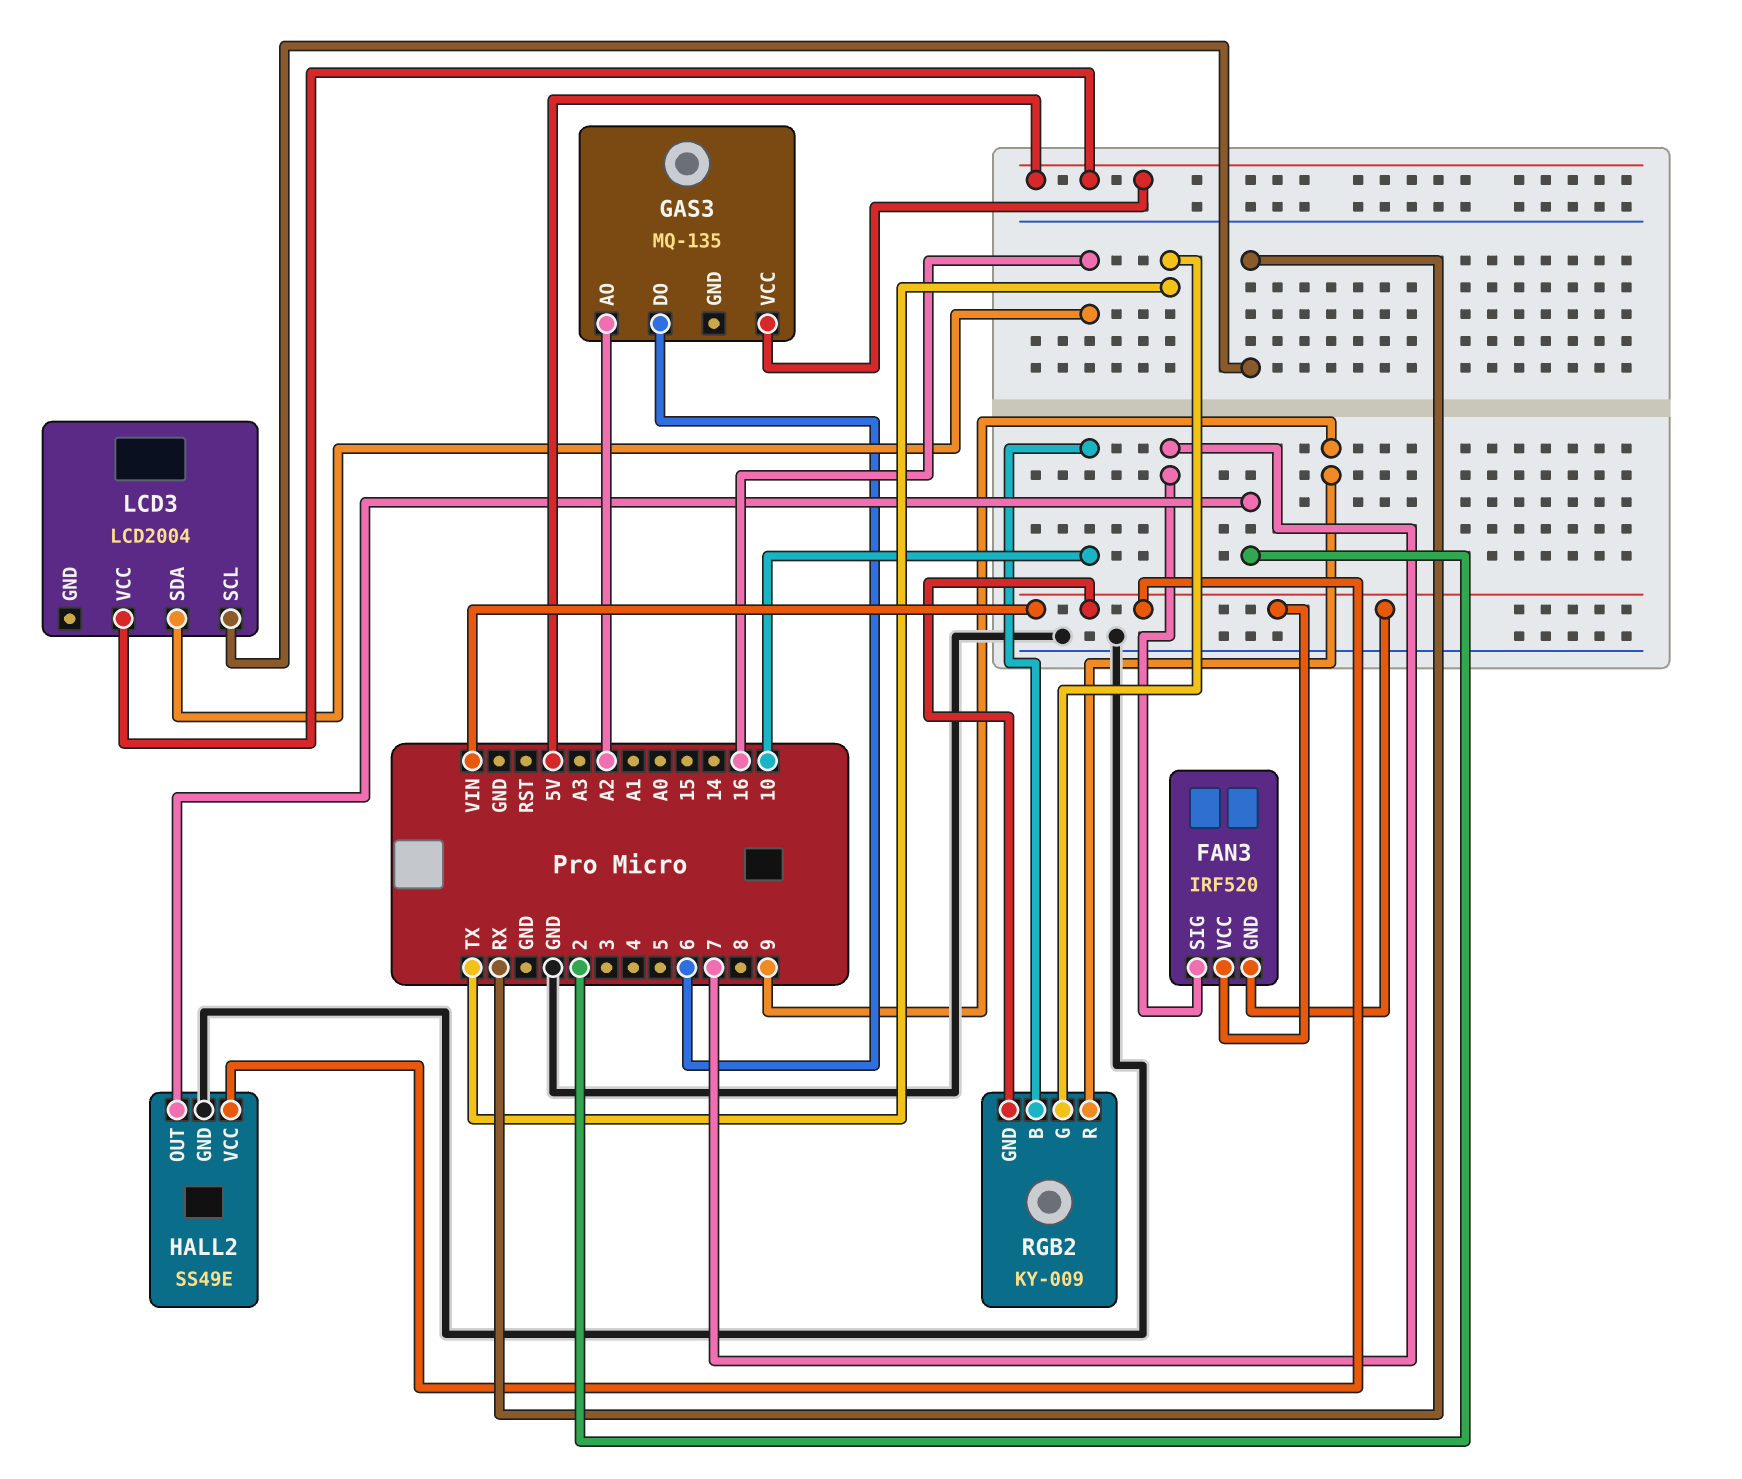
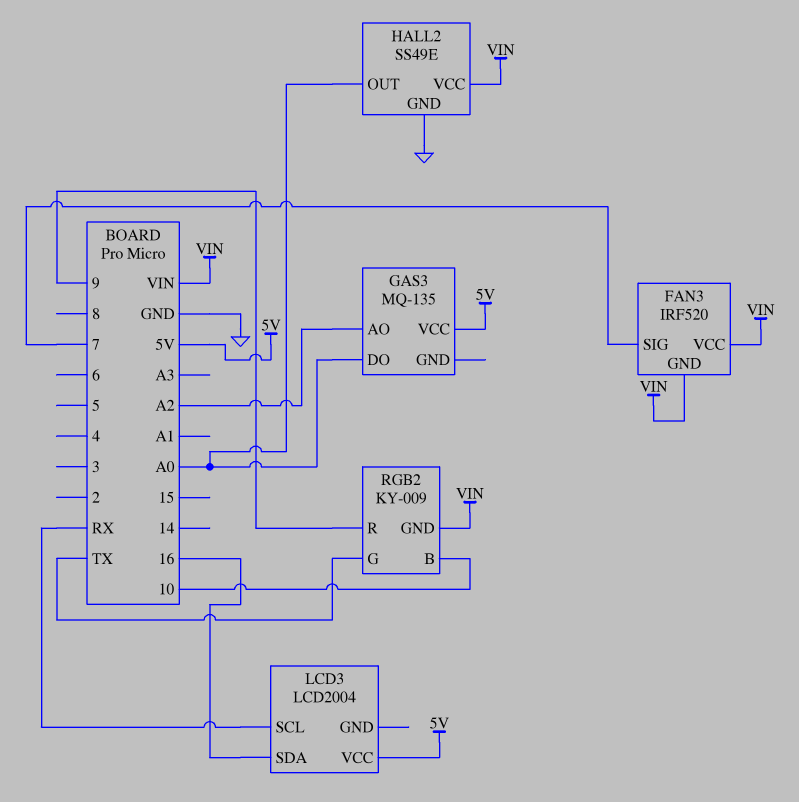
GAS3 pin DO: 6 -> A0
HALL2 pin OUT: 2 -> A0

